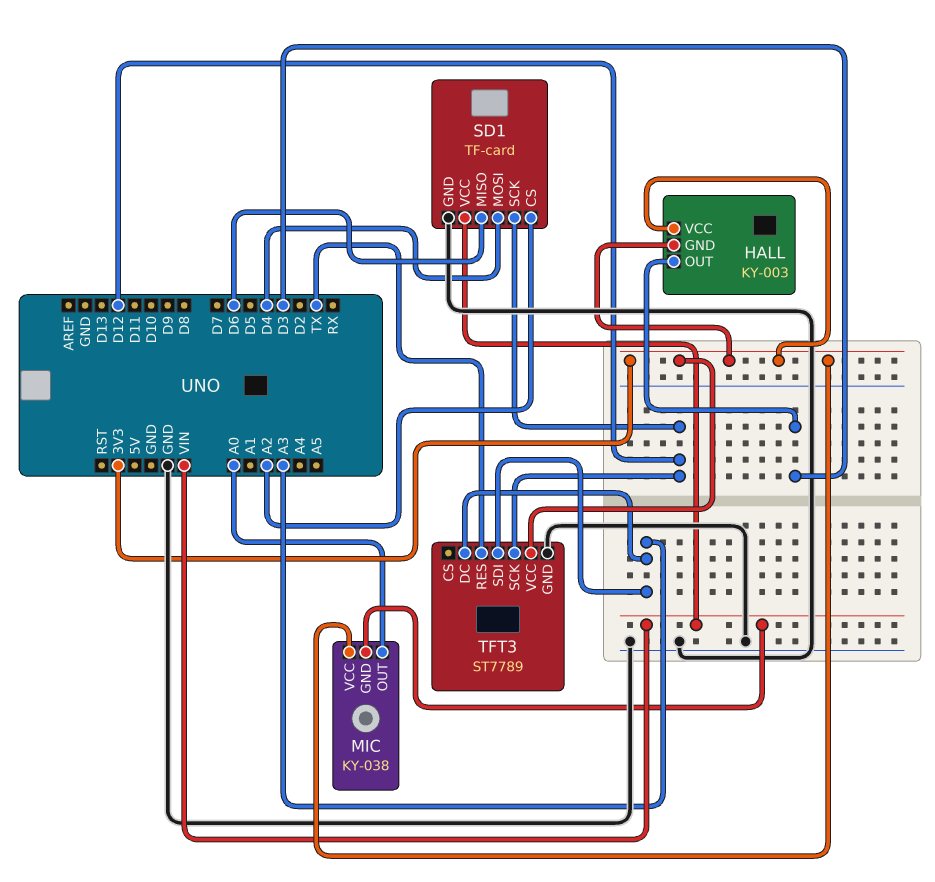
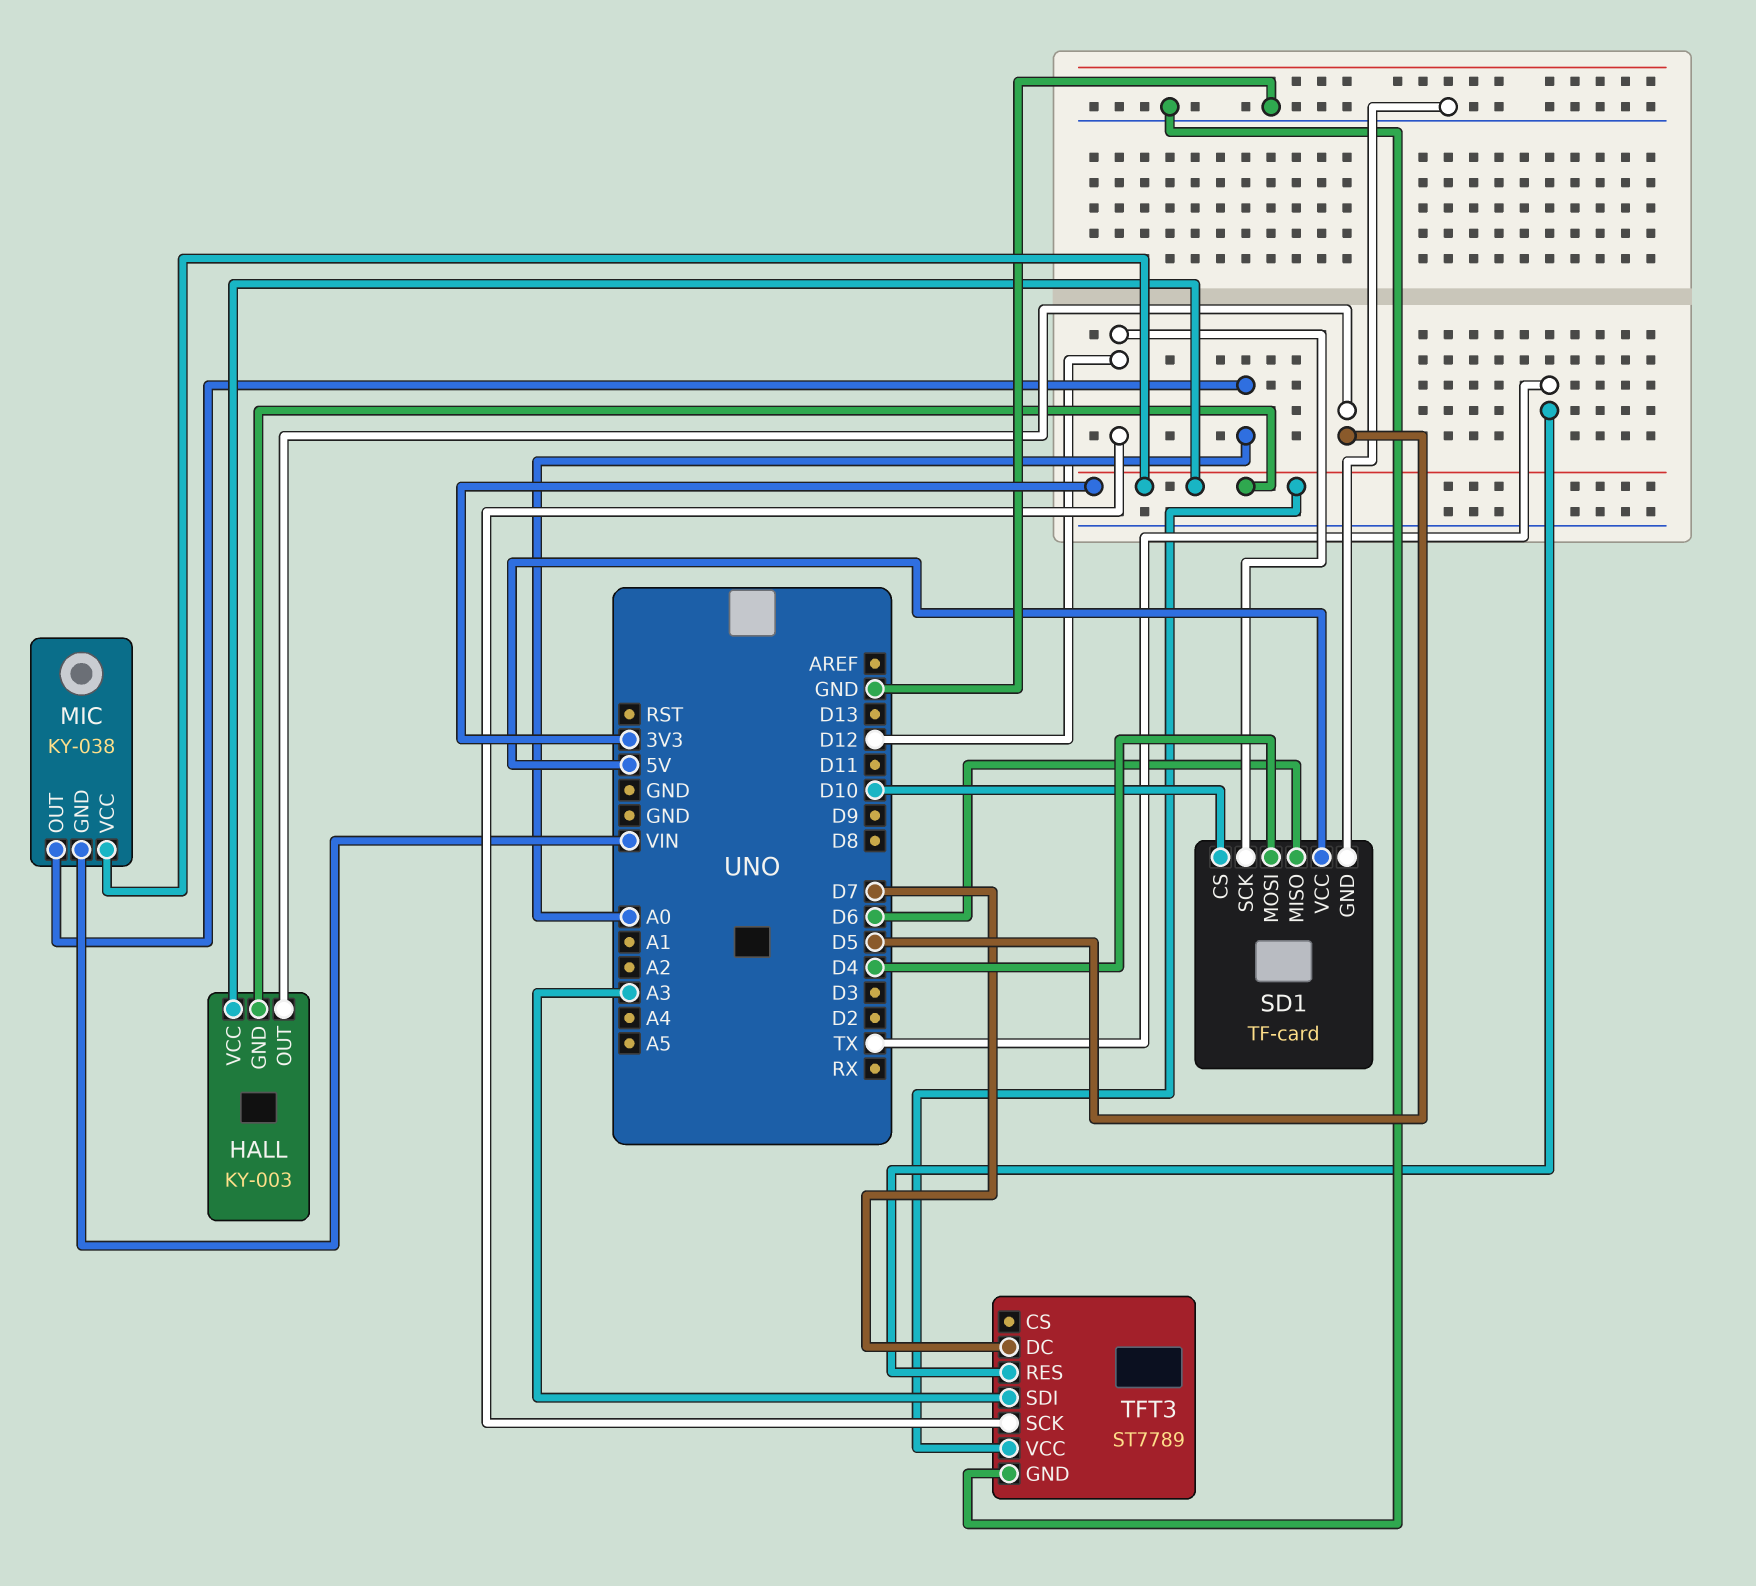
HALL pin OUT: D3 -> D5
SD1 pin CS: A2 -> D10
SD1 pin VCC: VIN -> 5V
TFT3 pin DC: A3 -> D7

